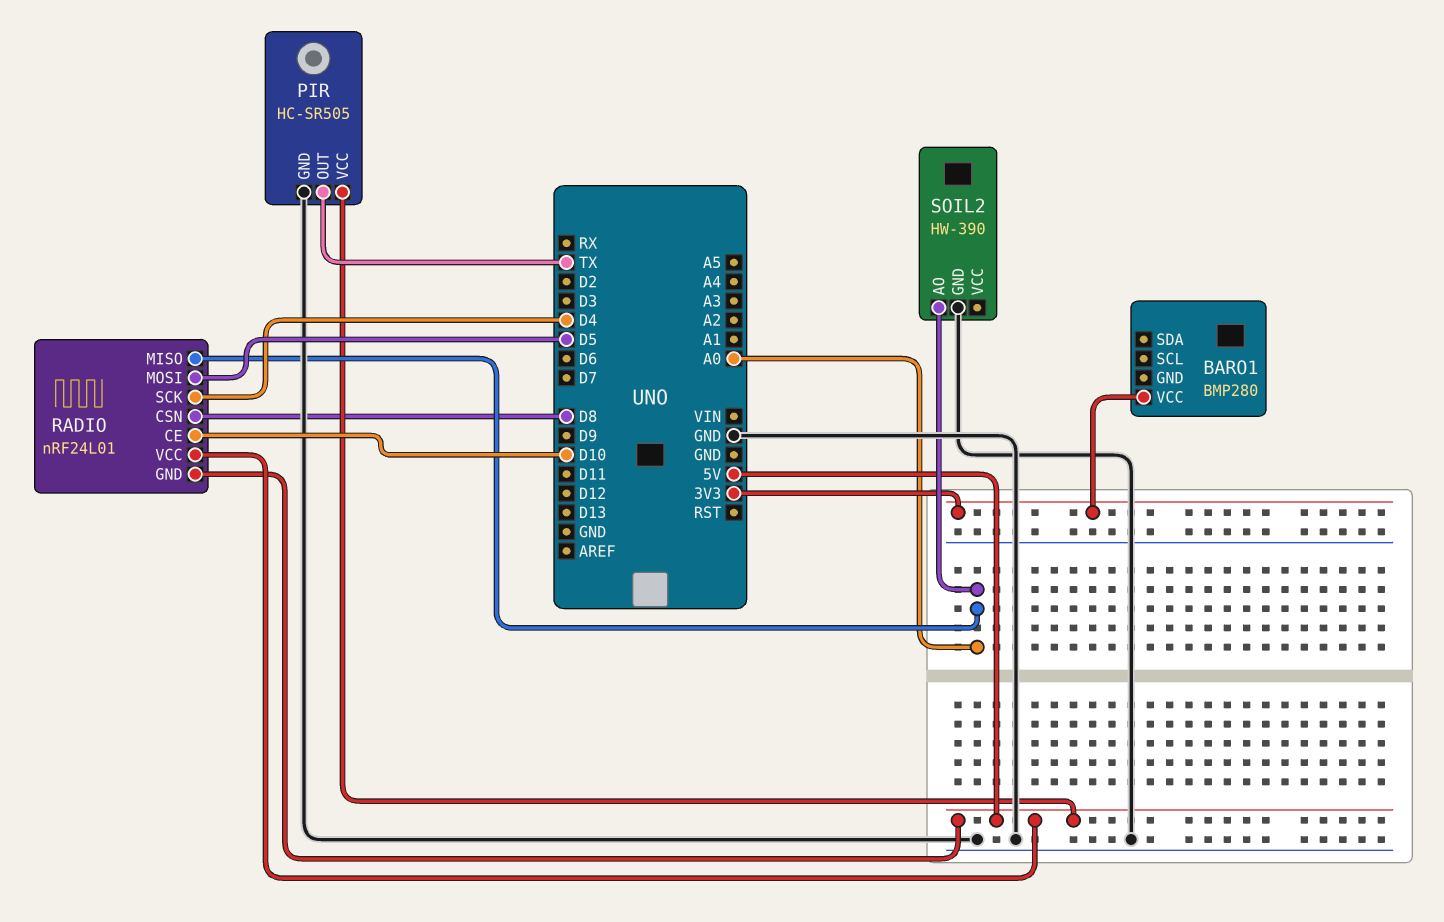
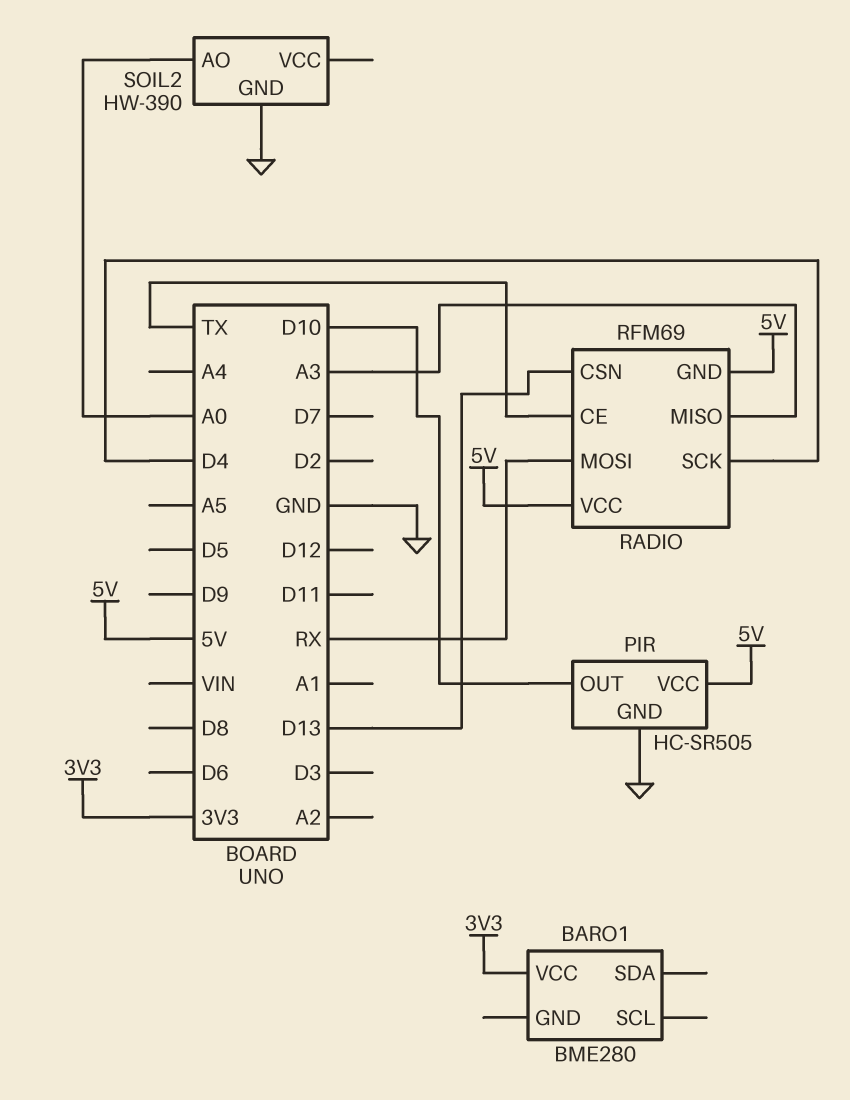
BARO1: BMP280 -> BME280
PIR pin OUT: TX -> D10
RADIO: nRF24L01 -> RFM69
RADIO pin CE: D10 -> TX
RADIO pin CSN: D8 -> D13
RADIO pin MISO: A0 -> A3
RADIO pin MOSI: D5 -> RX

